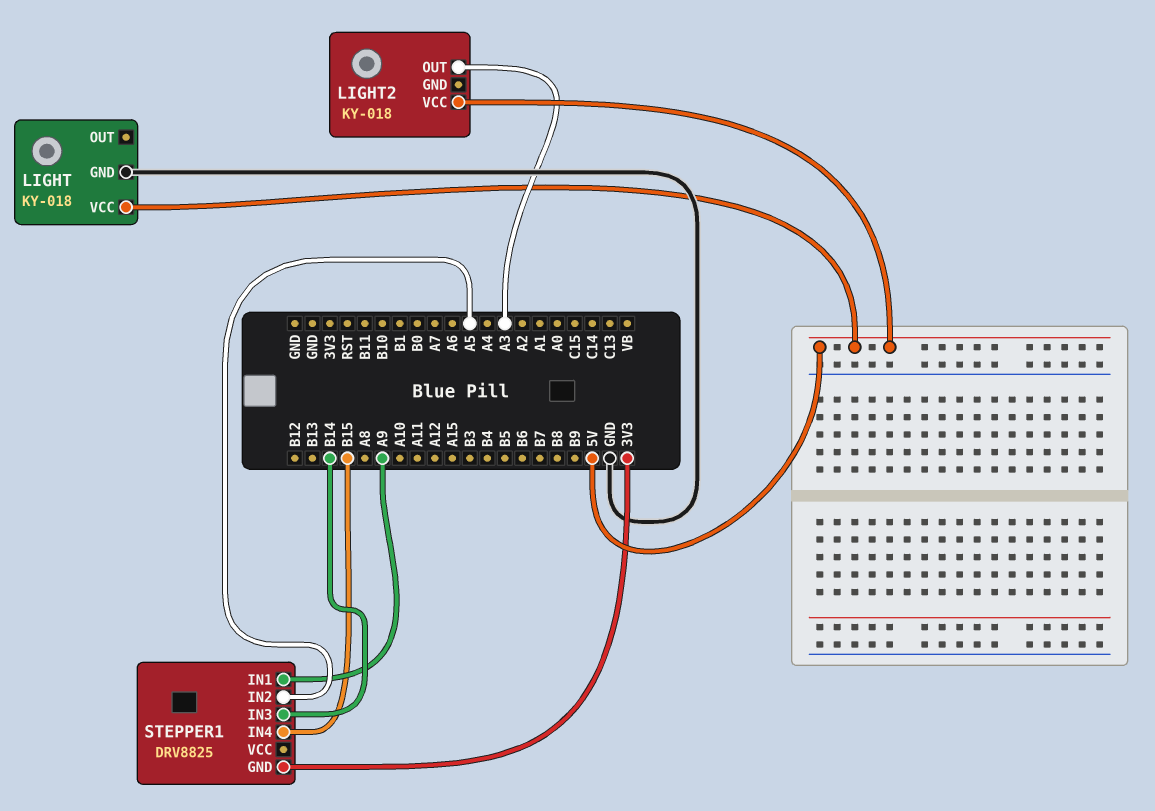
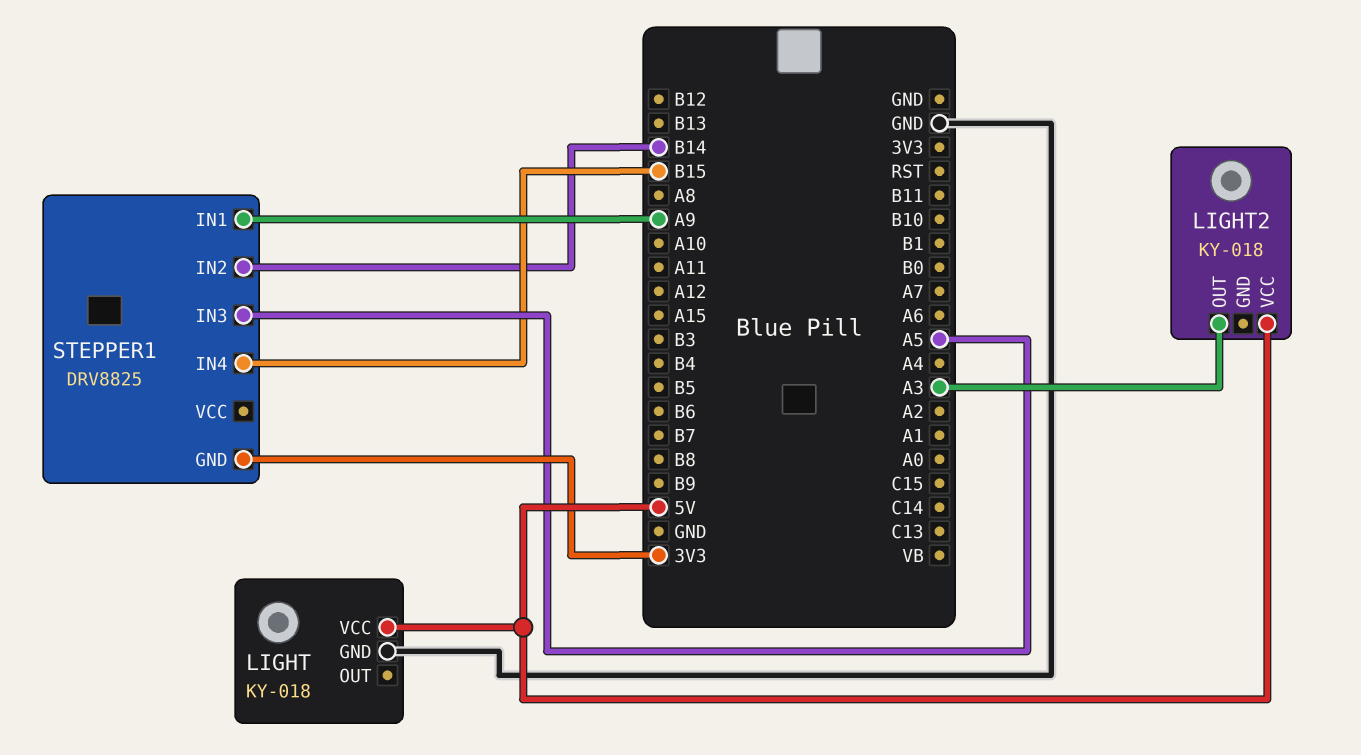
STEPPER1 pin IN2: A5 -> B14
STEPPER1 pin IN3: B14 -> A5

